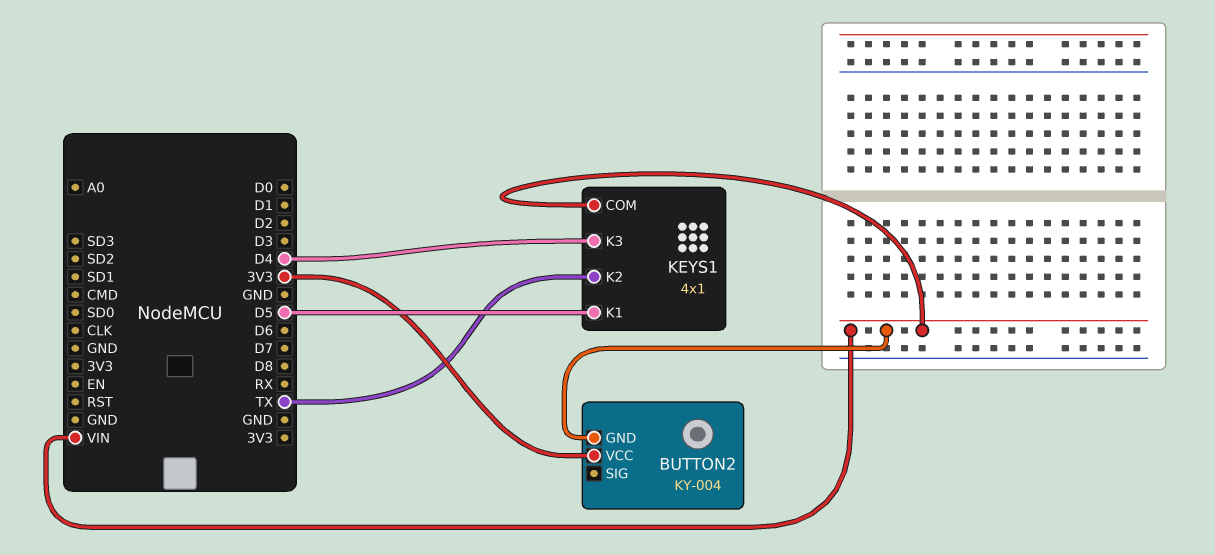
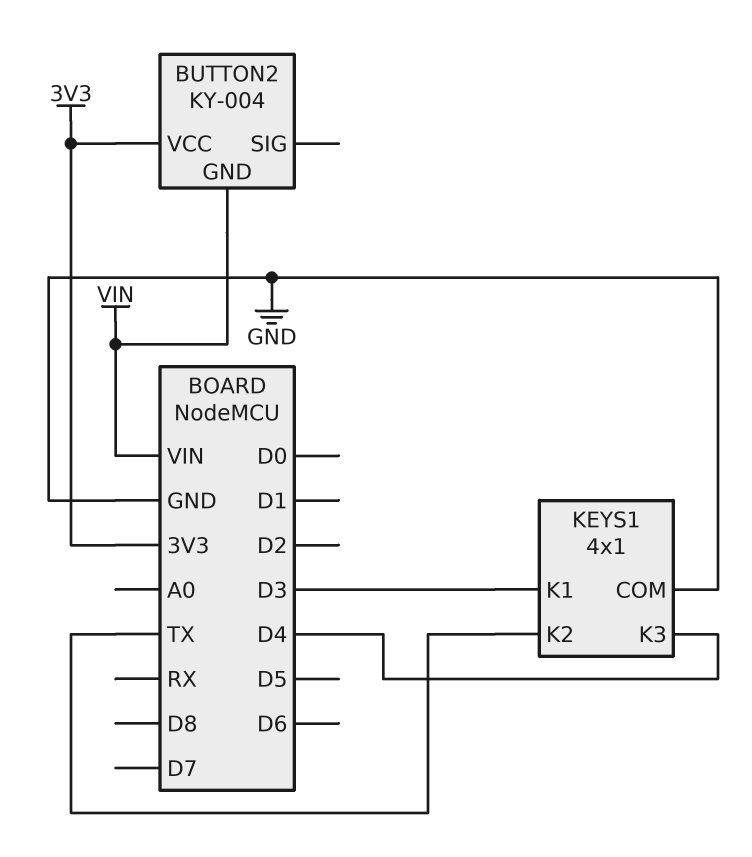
KEYS1 pin COM: VIN -> GND
KEYS1 pin K1: D5 -> D3

